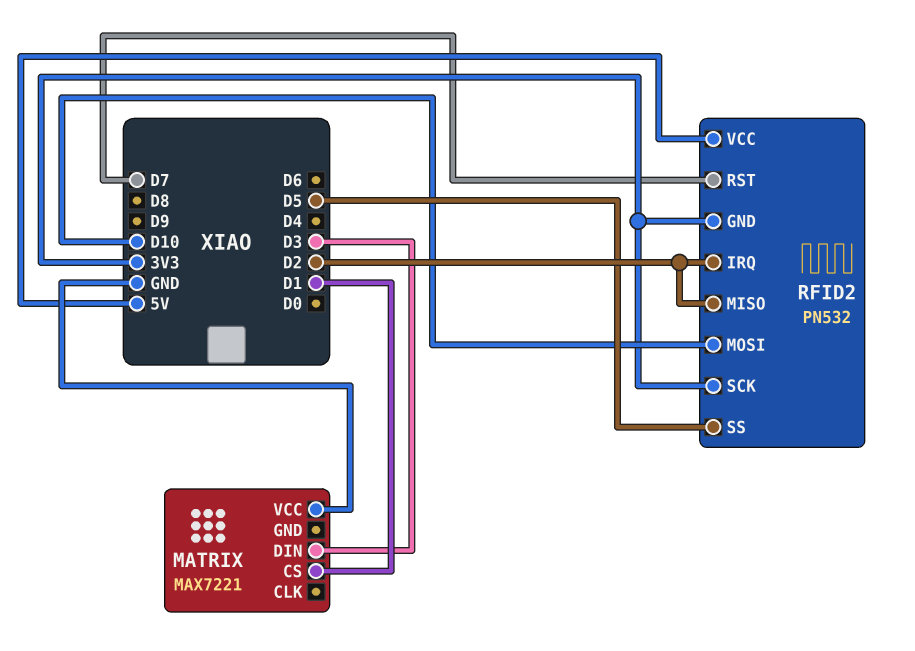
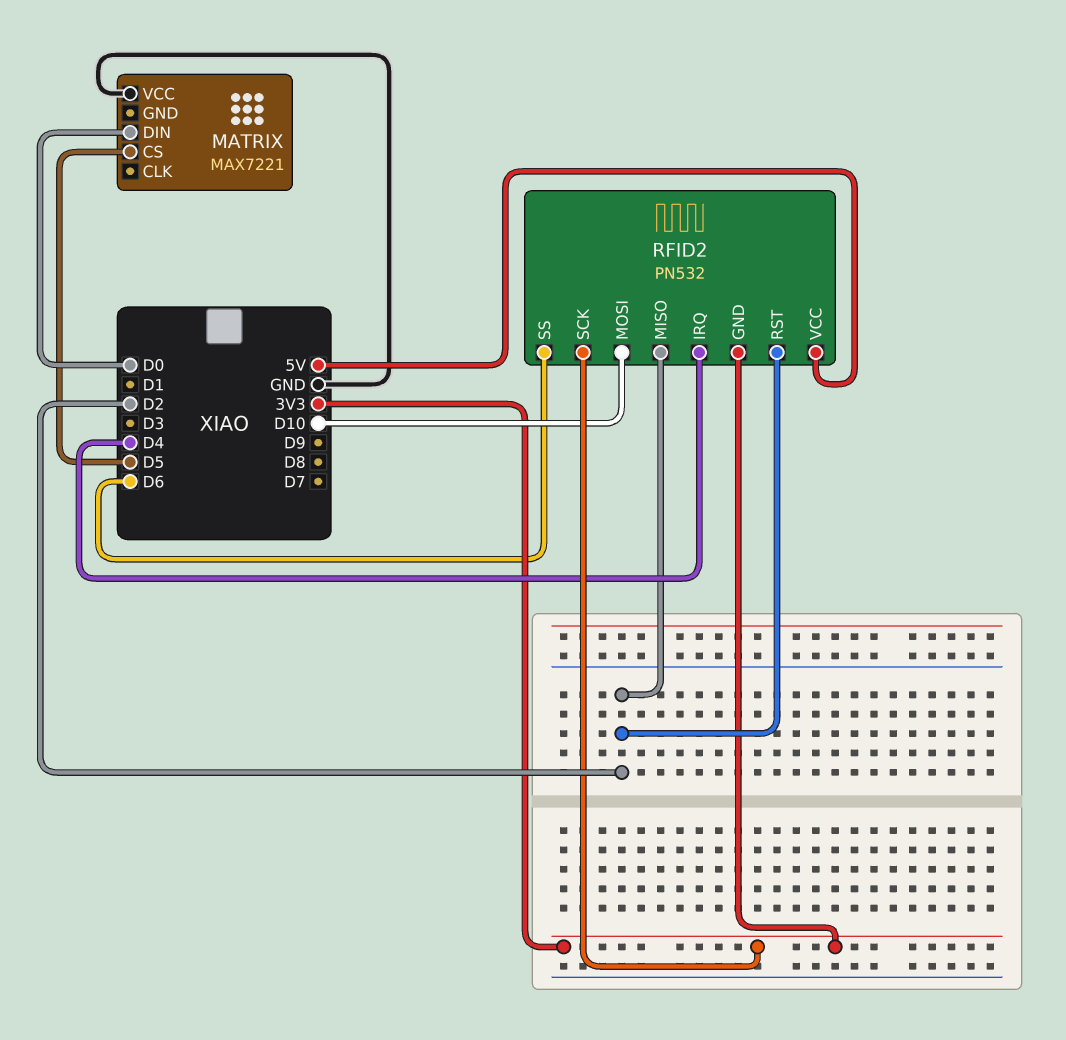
MATRIX pin CS: D1 -> D5
MATRIX pin DIN: D3 -> D0
RFID2 pin IRQ: D2 -> D4
RFID2 pin RST: D7 -> D2
RFID2 pin SS: D5 -> D6

